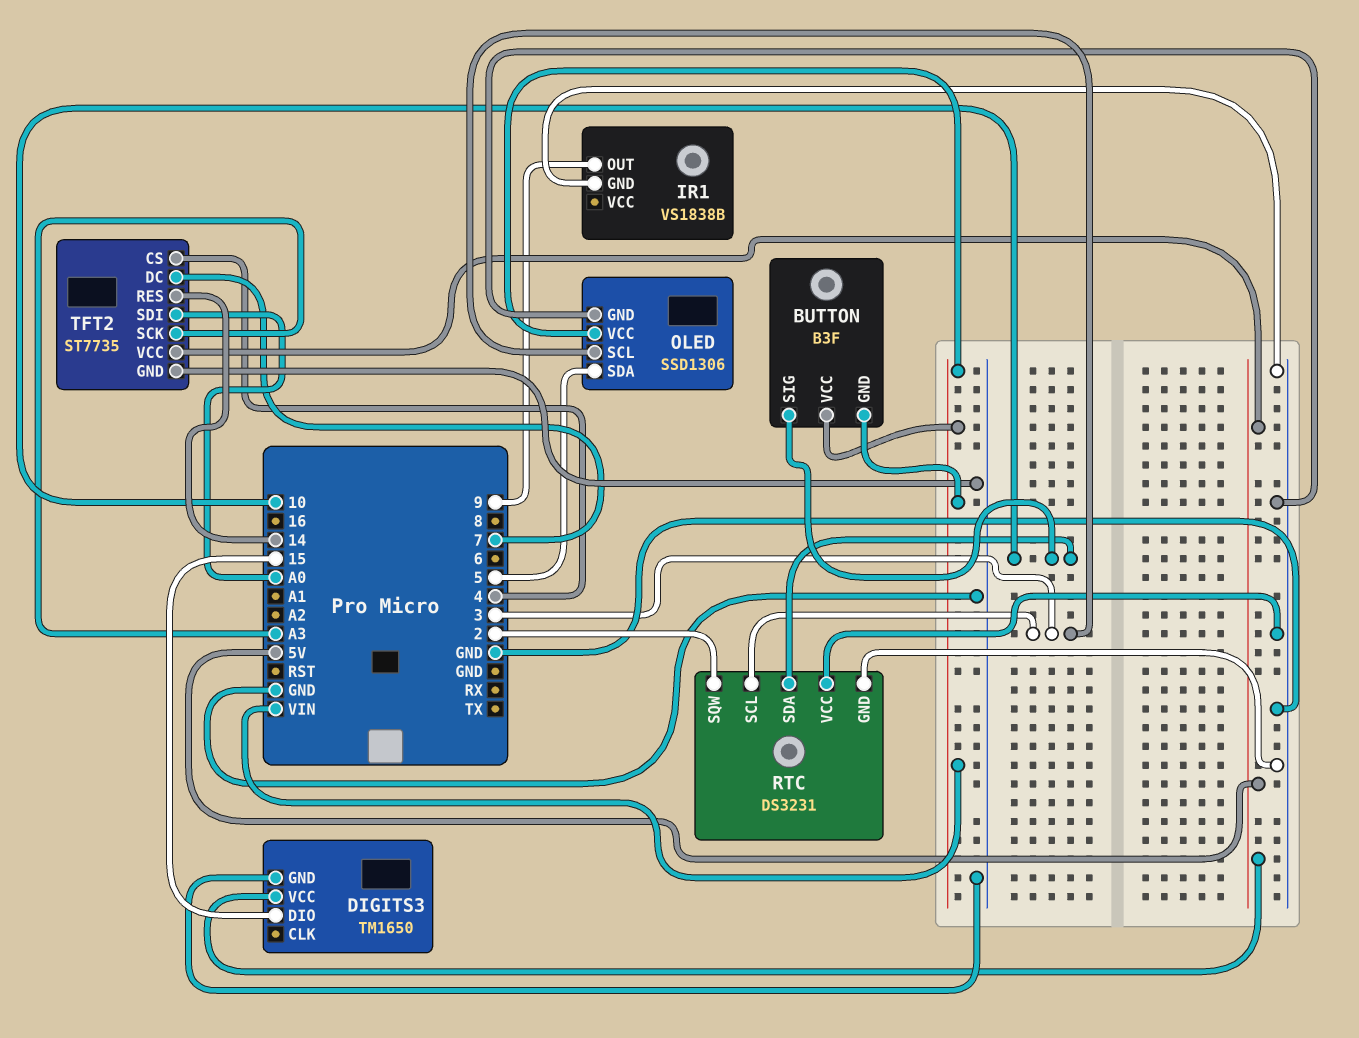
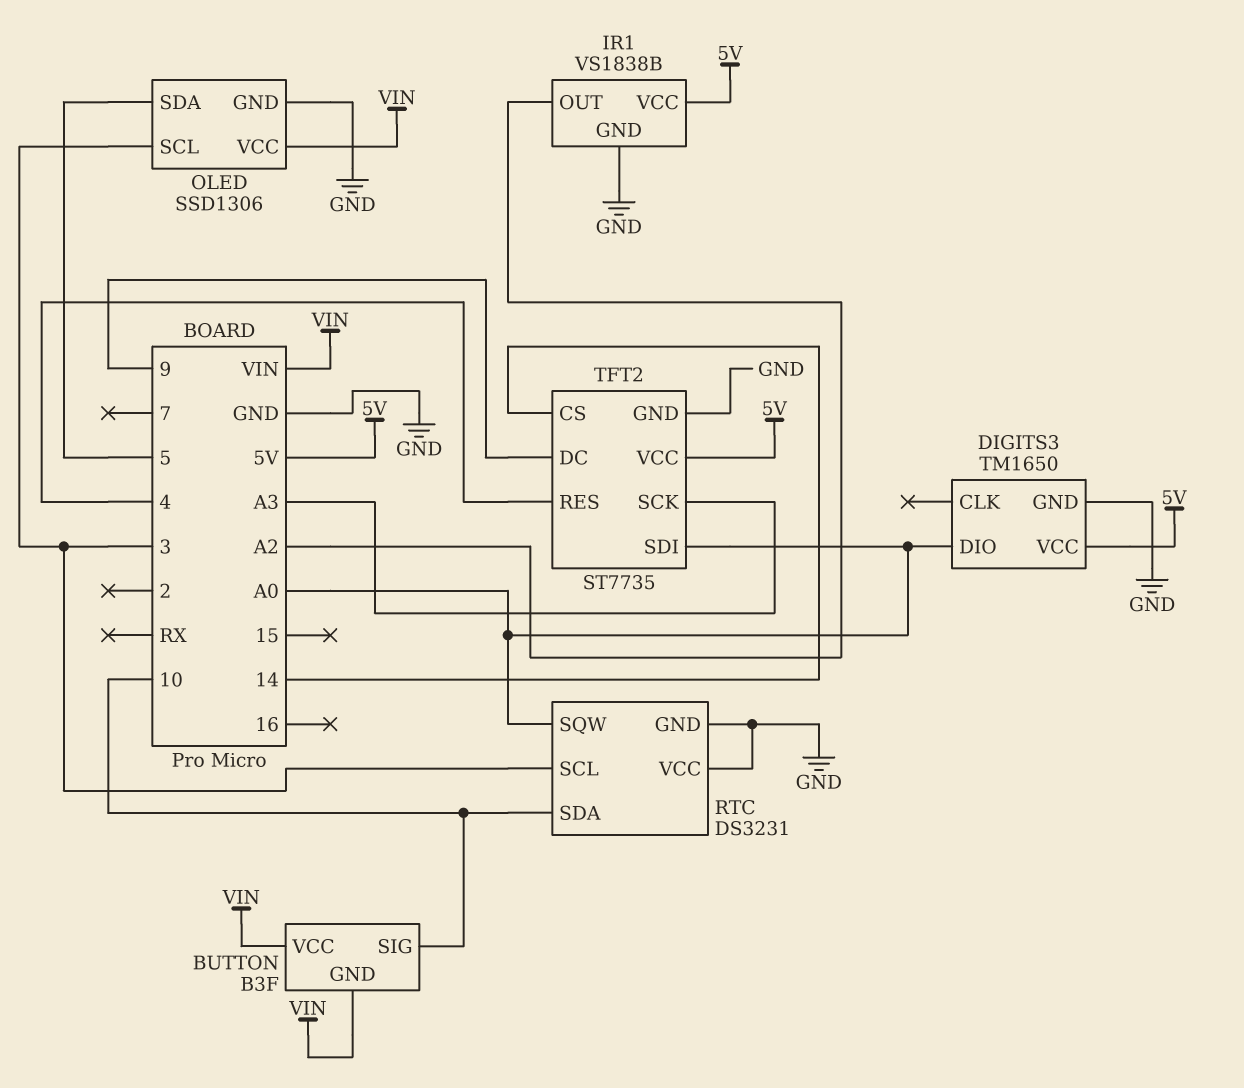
DIGITS3 pin DIO: 15 -> A0
IR1 pin OUT: 9 -> A2
IR1 pin VCC: none -> 5V
RTC pin SQW: 2 -> A0
TFT2 pin CS: 4 -> 14
TFT2 pin DC: 7 -> 9
TFT2 pin RES: 14 -> 4

